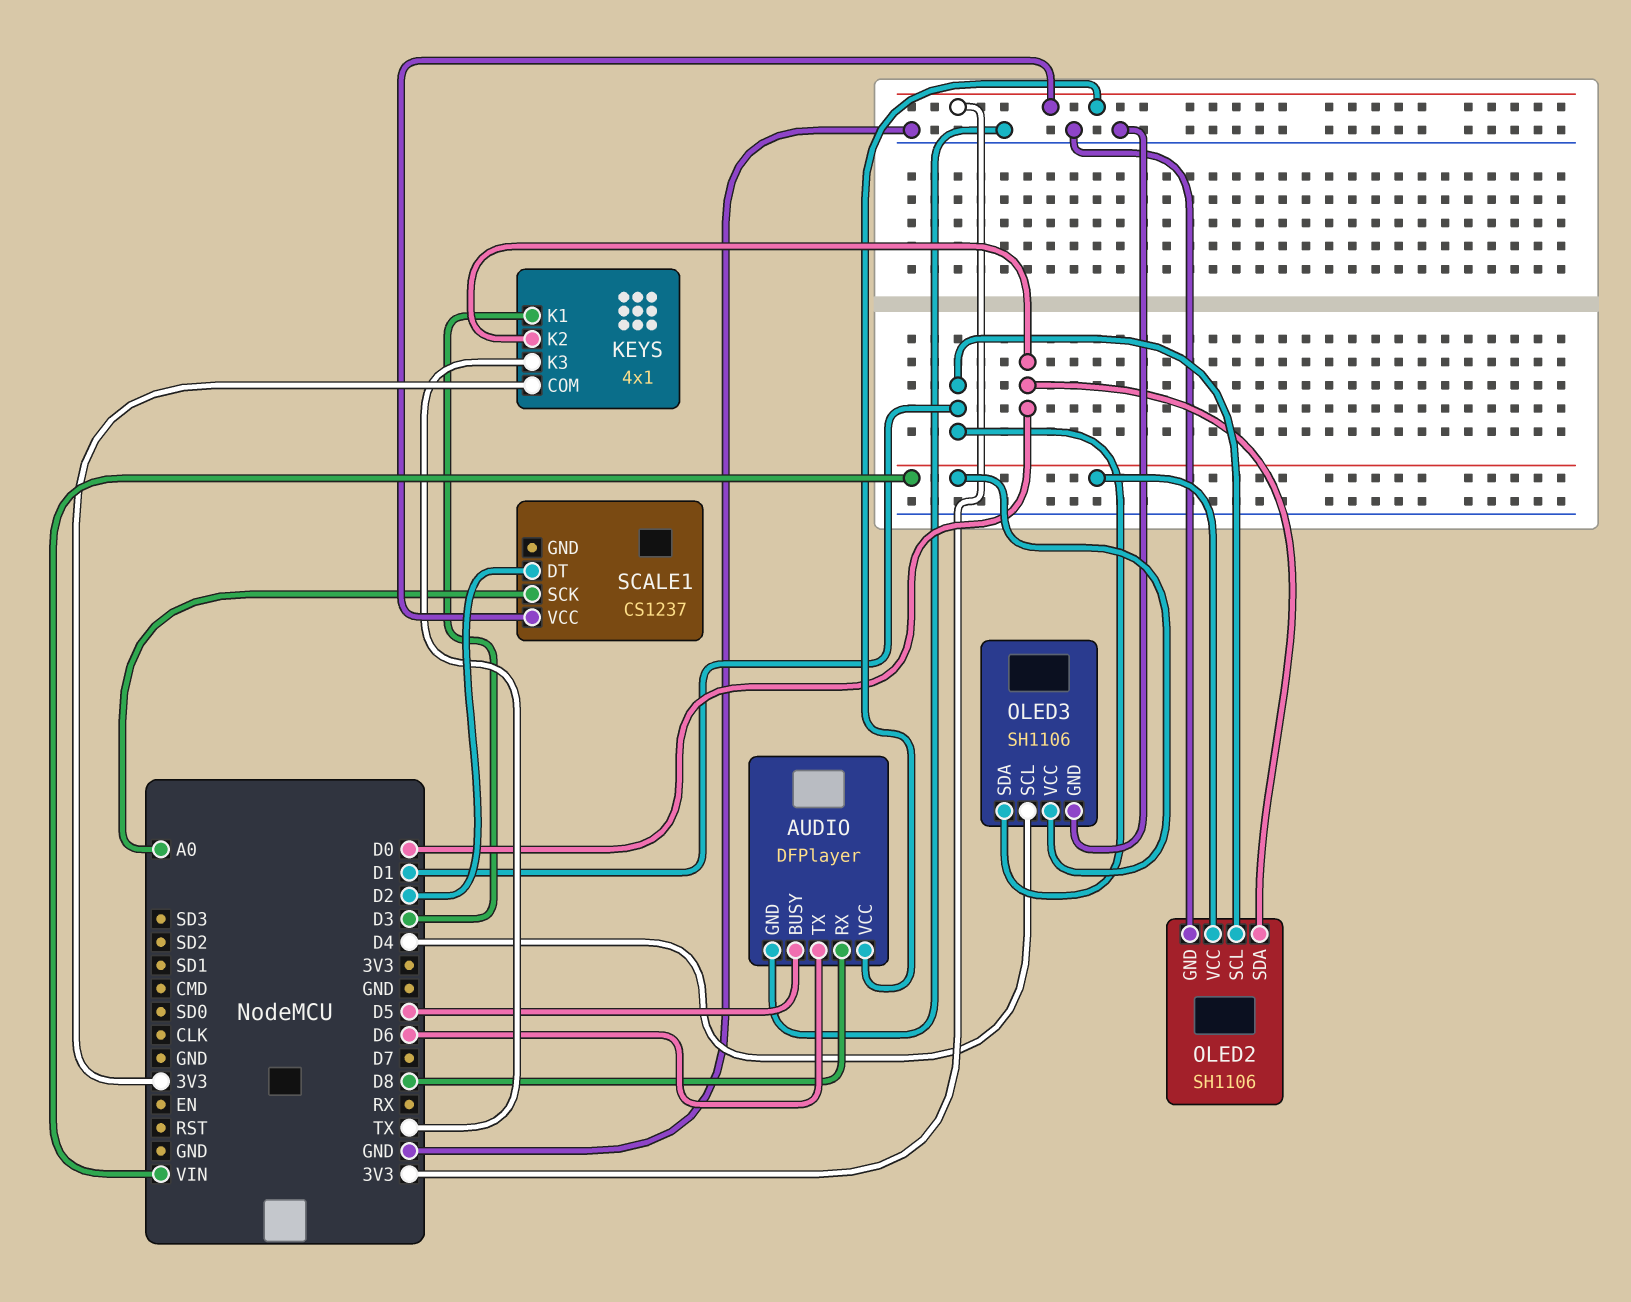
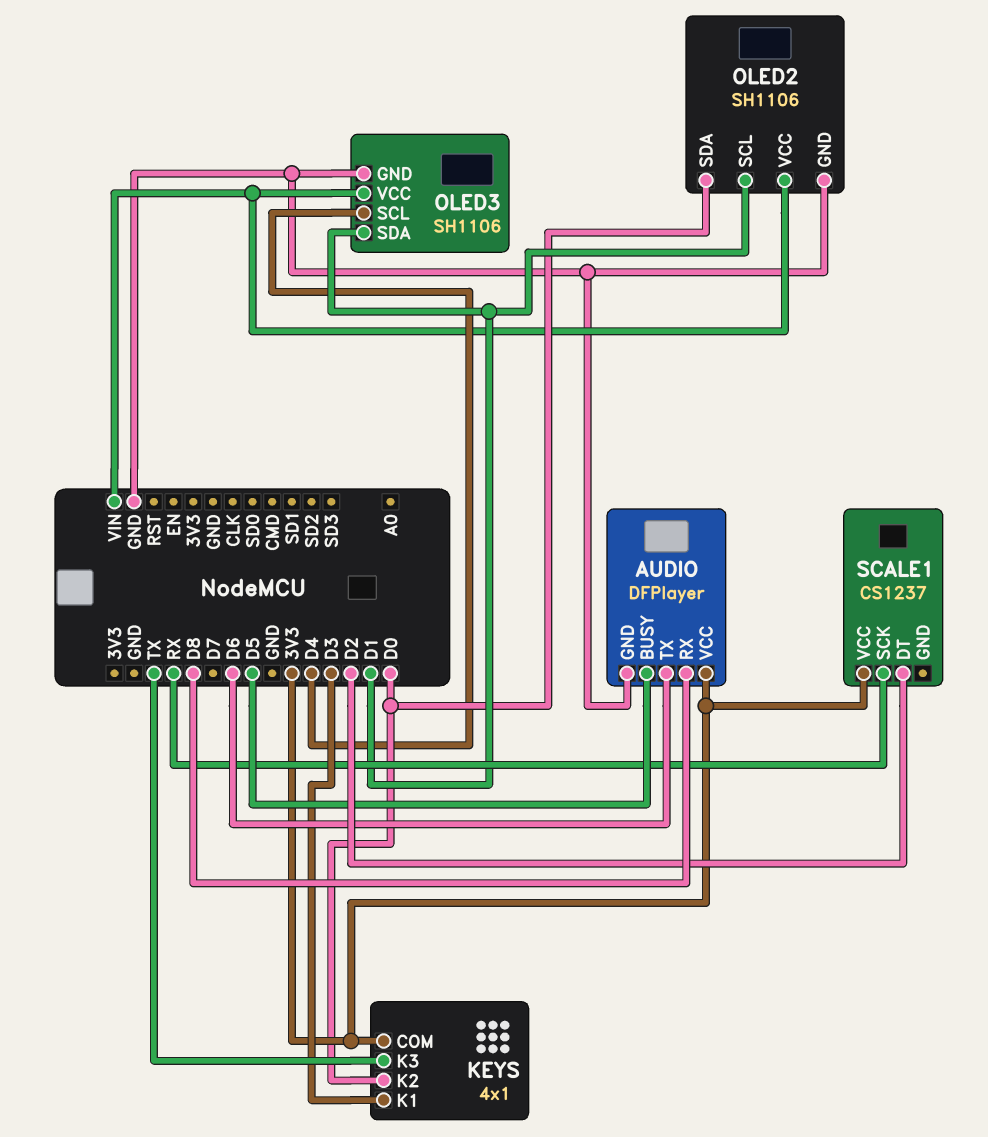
SCALE1 pin SCK: A0 -> RX

